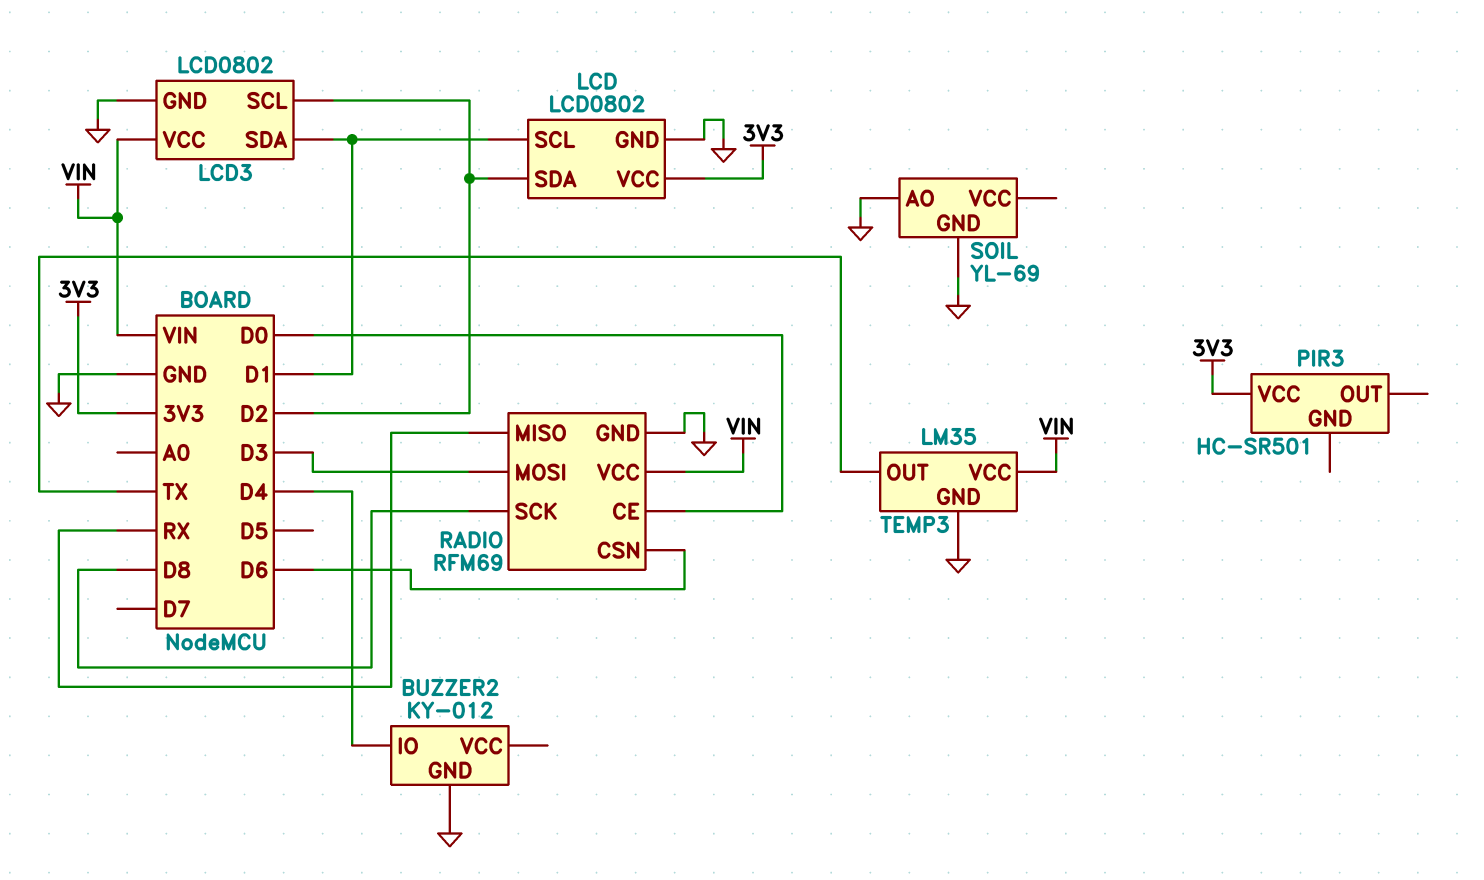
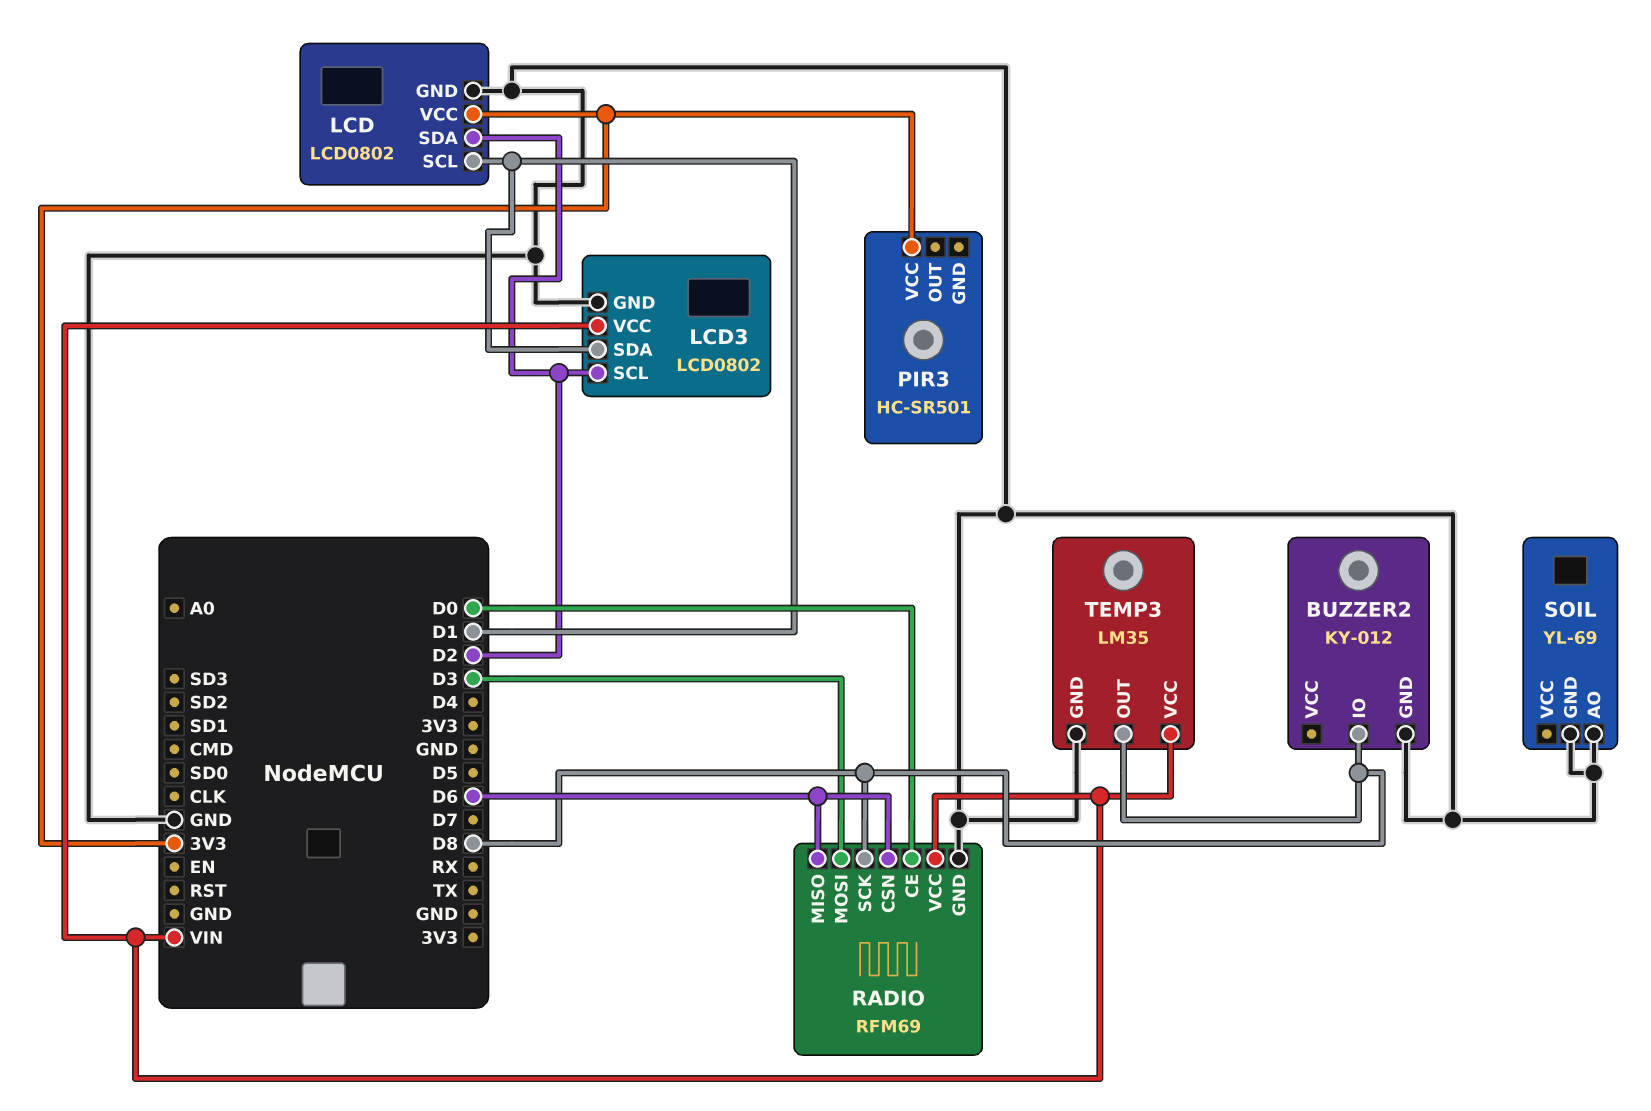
BUZZER2 pin IO: D4 -> D8
RADIO pin MISO: RX -> D6
TEMP3 pin OUT: TX -> D8

